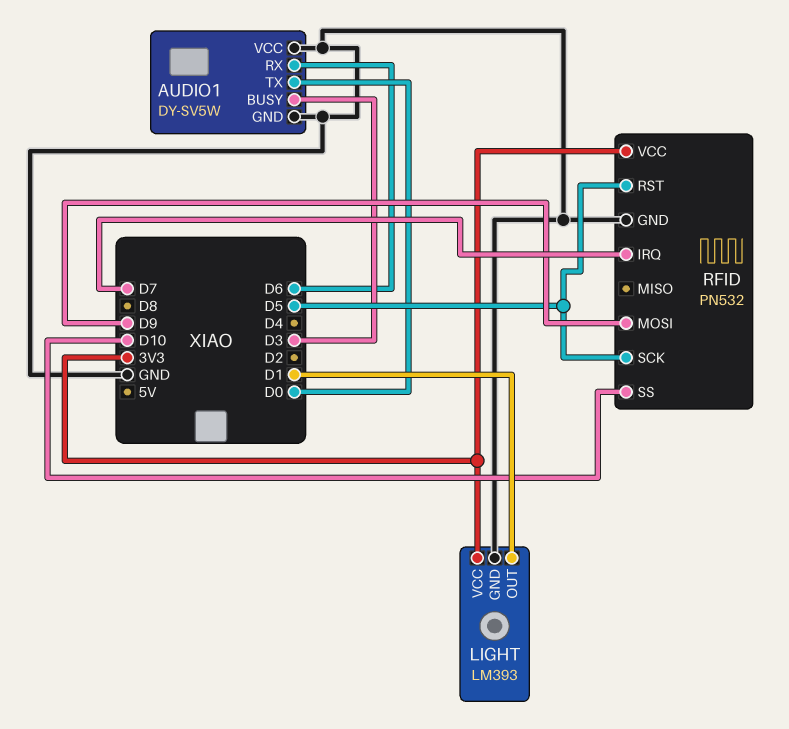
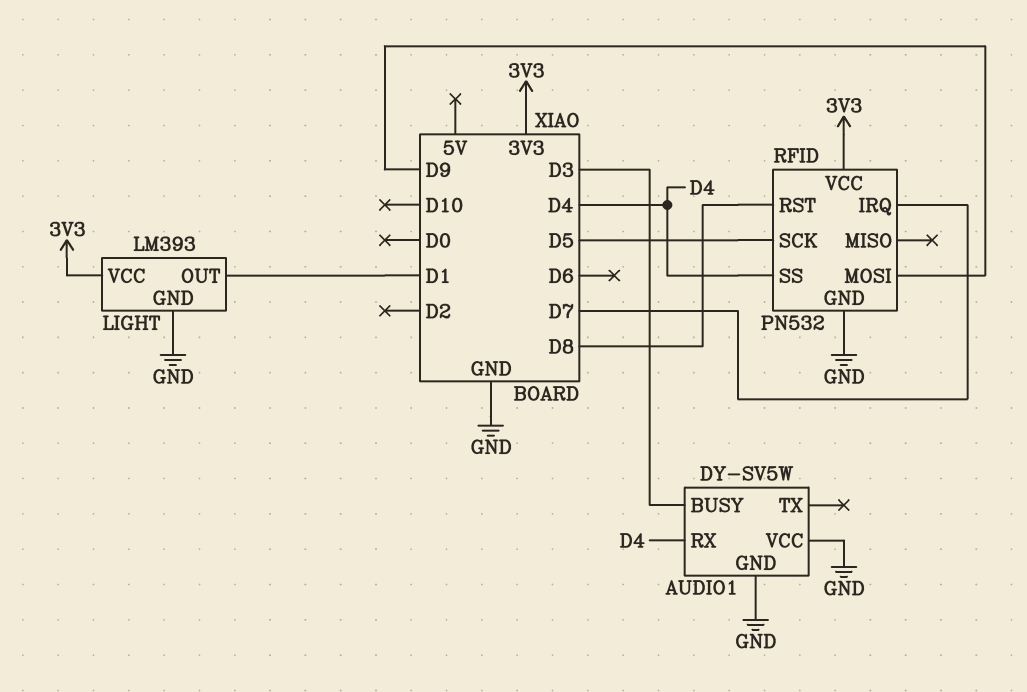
AUDIO1 pin RX: D6 -> D4
AUDIO1 pin TX: D0 -> none
RFID pin RST: D5 -> D8
RFID pin SS: D10 -> D4

